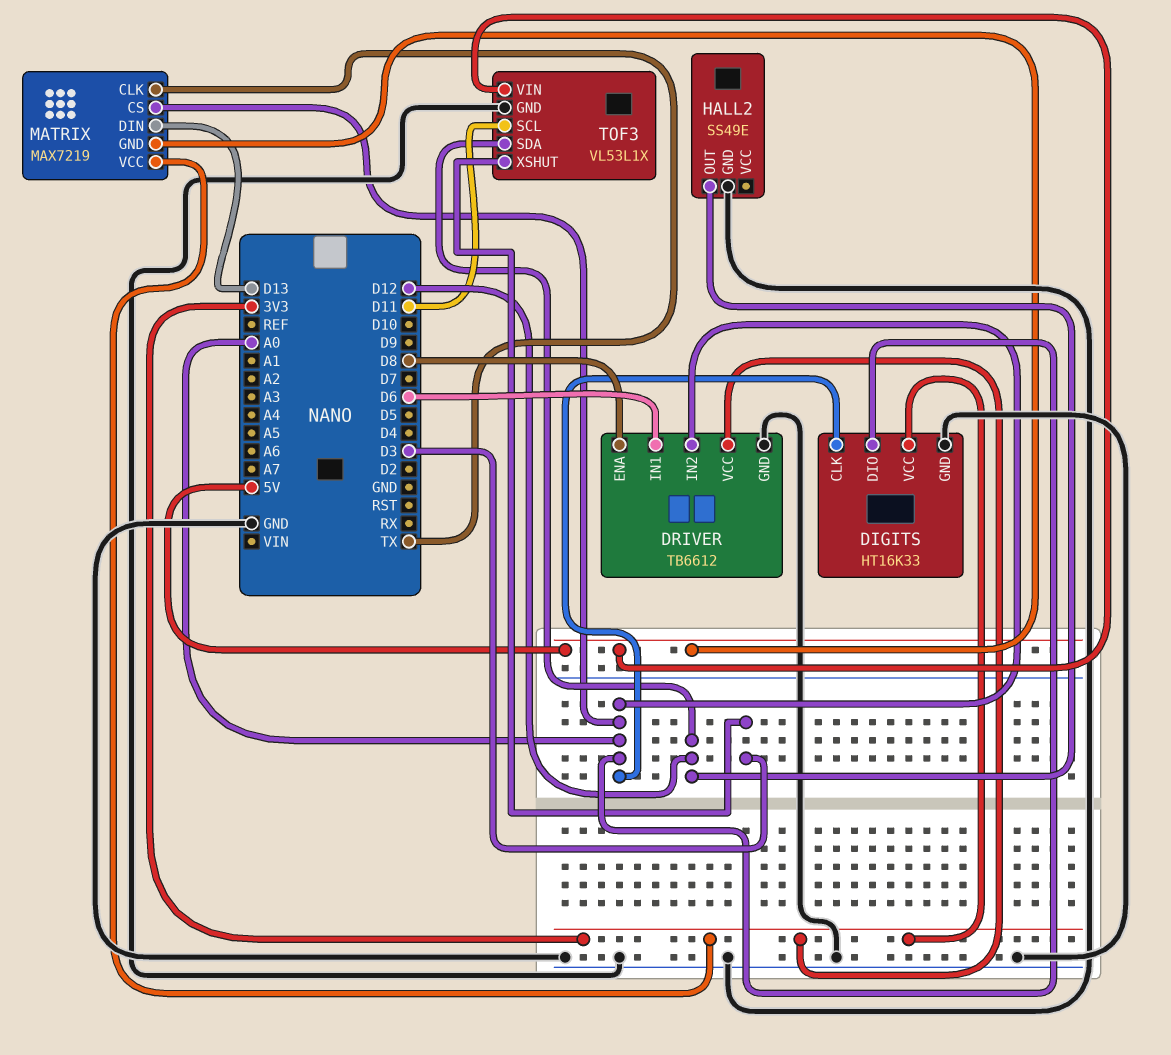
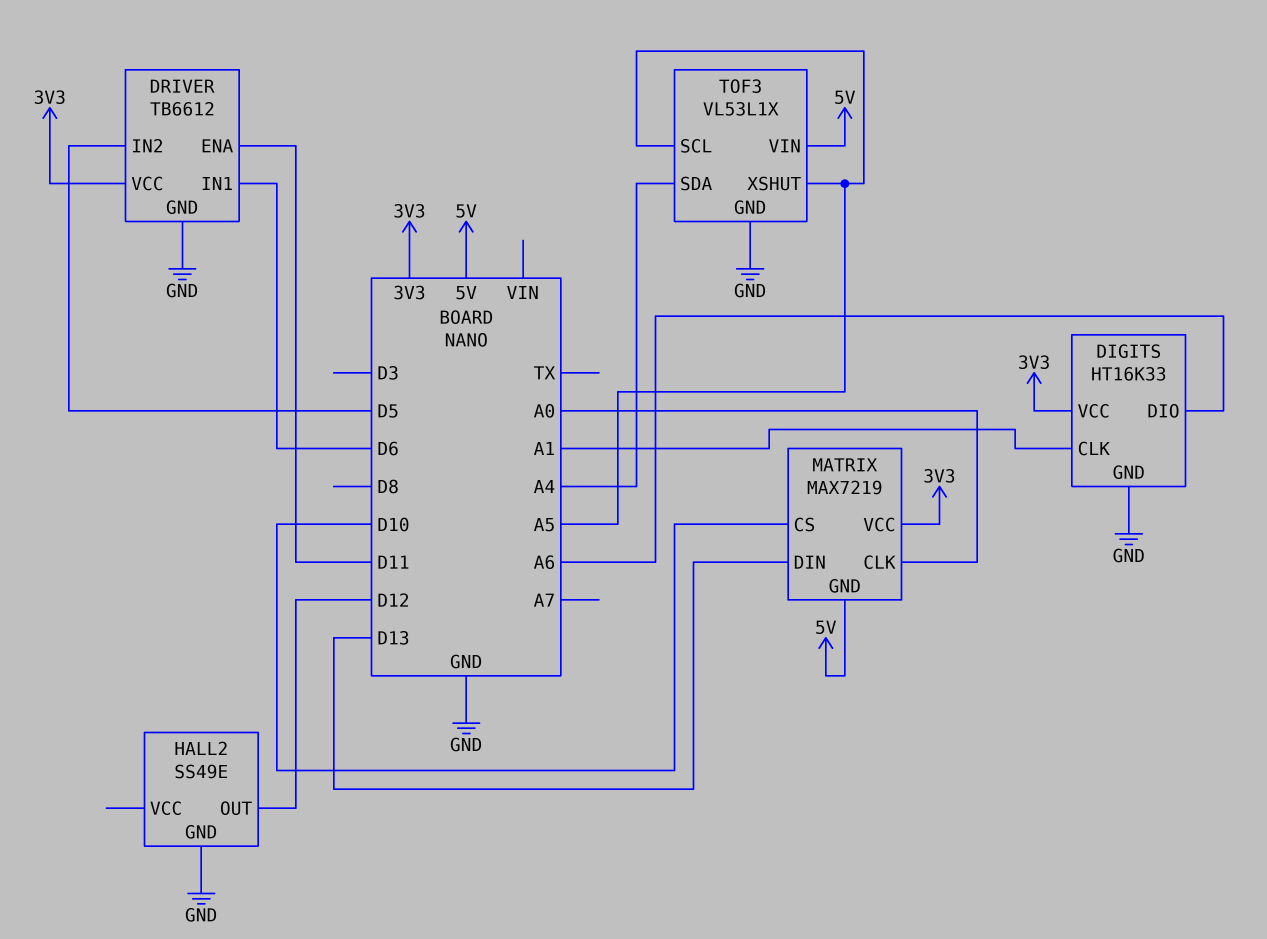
DIGITS pin CLK: A0 -> A1
DIGITS pin DIO: A0 -> A6
DRIVER pin ENA: D8 -> D11
DRIVER pin IN2: A0 -> D5
MATRIX pin CLK: TX -> A0
MATRIX pin CS: A0 -> D10
TOF3 pin SCL: D11 -> A5
TOF3 pin SDA: D12 -> A4
TOF3 pin XSHUT: D3 -> A5

